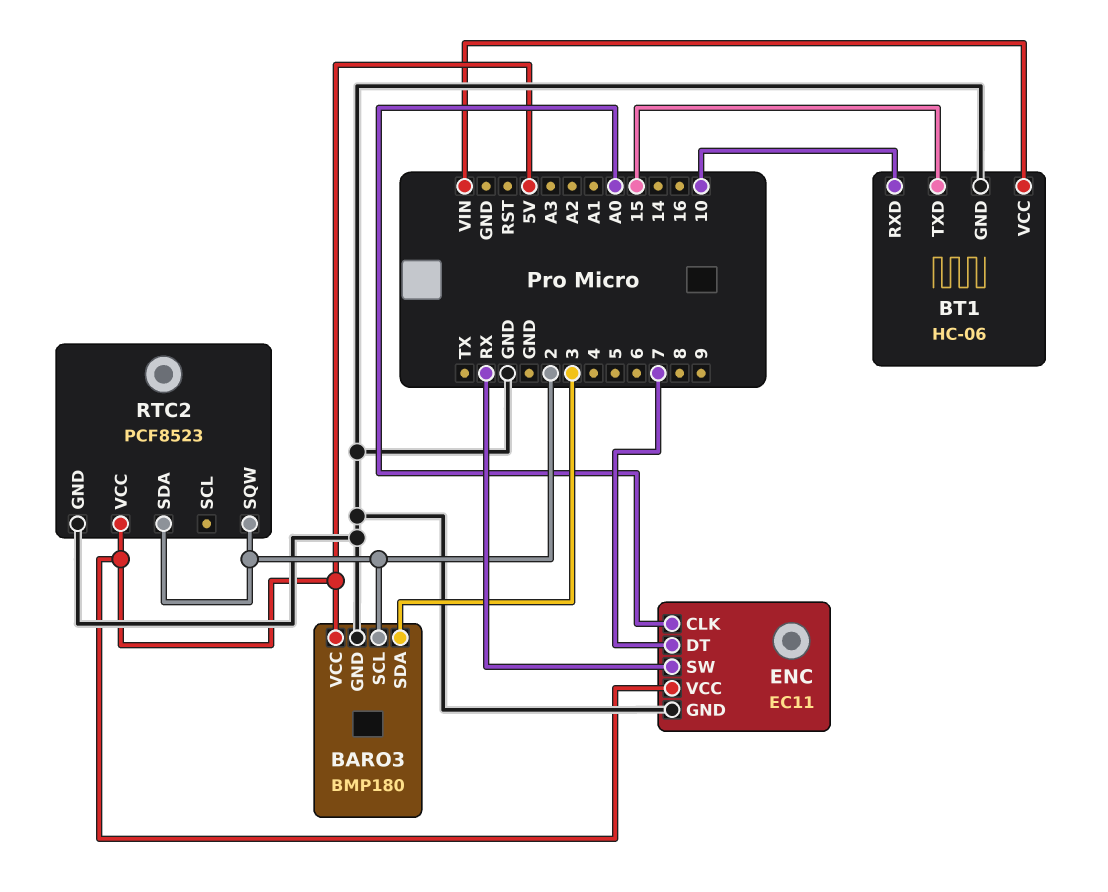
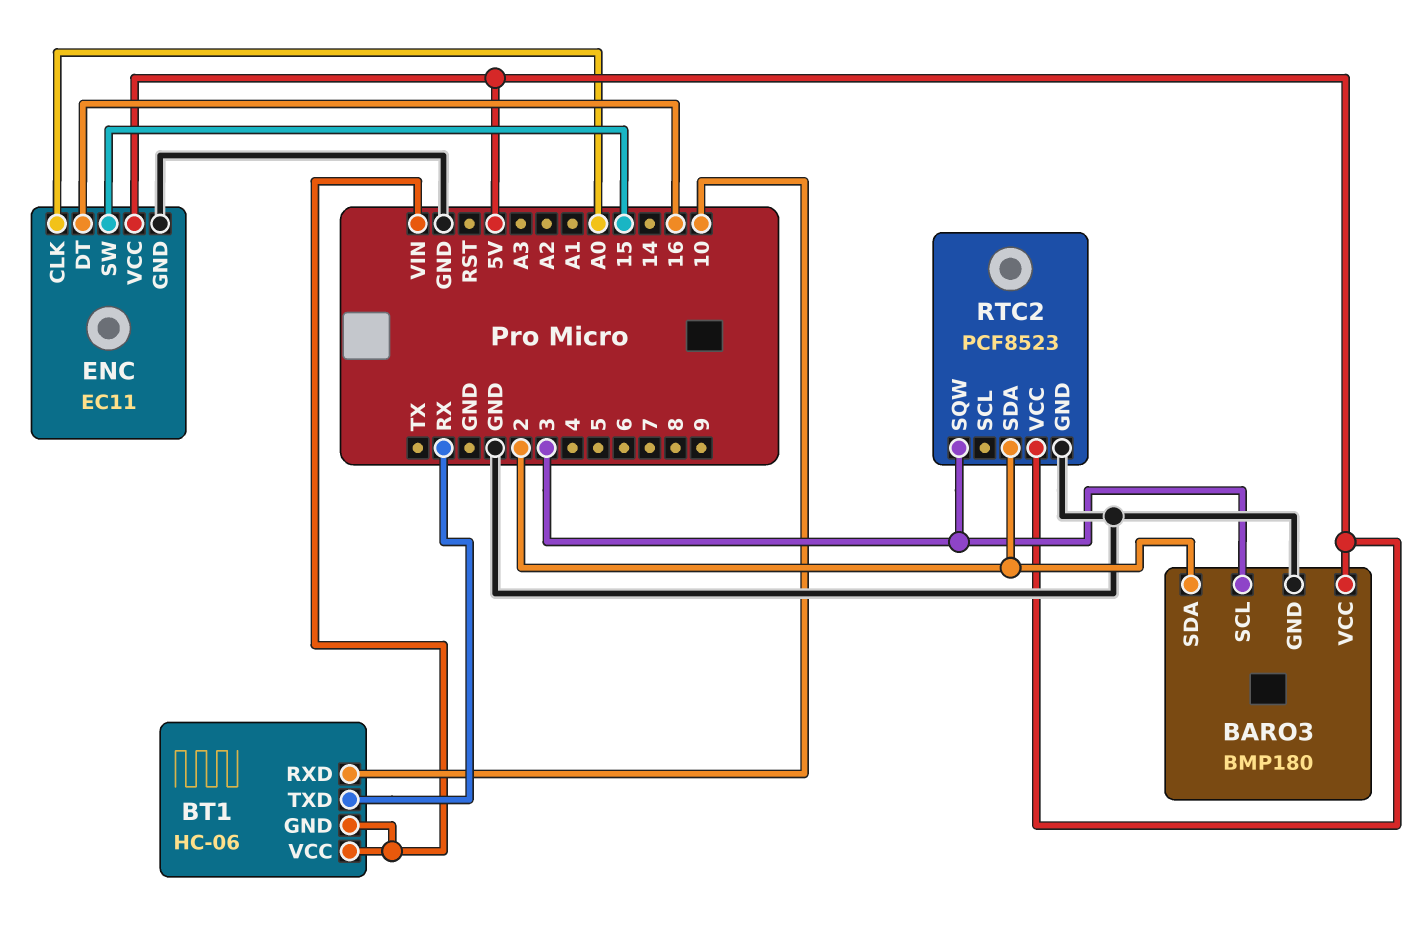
BARO3 pin SCL: 2 -> 3
BARO3 pin SDA: 3 -> 2
BT1 pin GND: GND -> VIN
BT1 pin TXD: 15 -> RX
ENC pin DT: 7 -> 16
ENC pin SW: RX -> 15
RTC2 pin SQW: 2 -> 3

